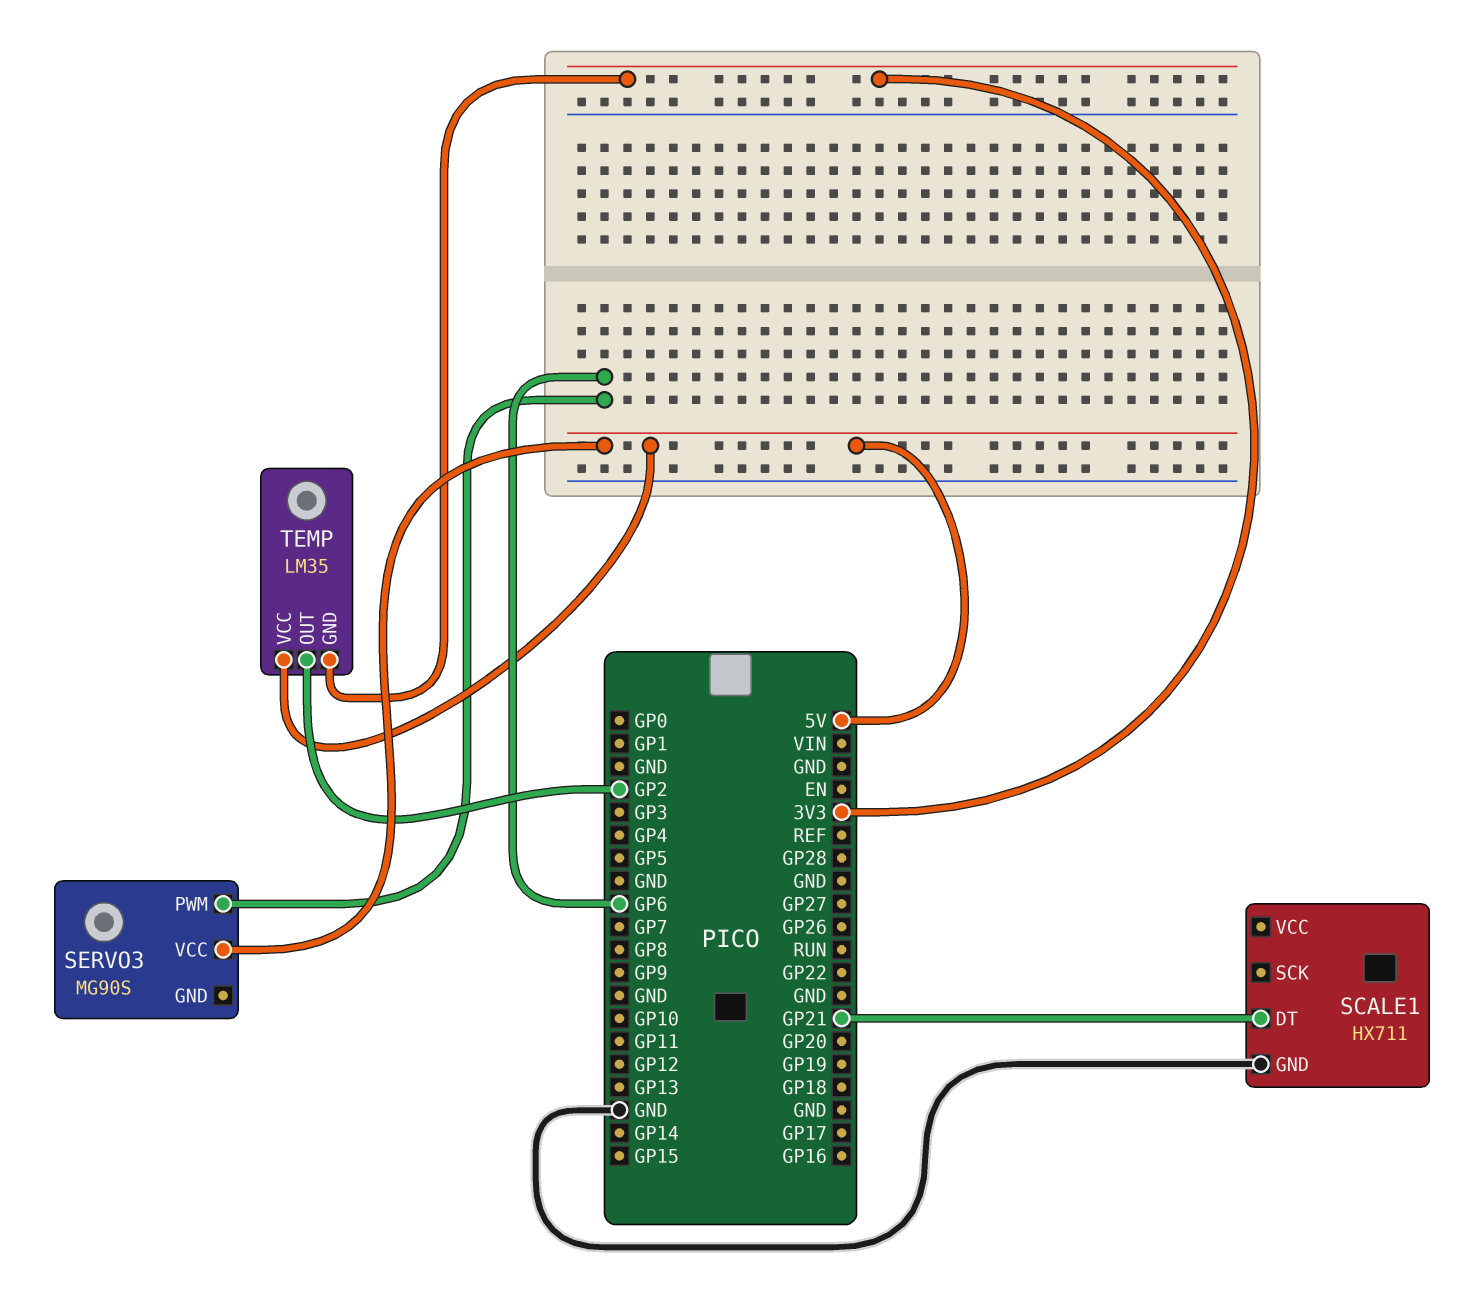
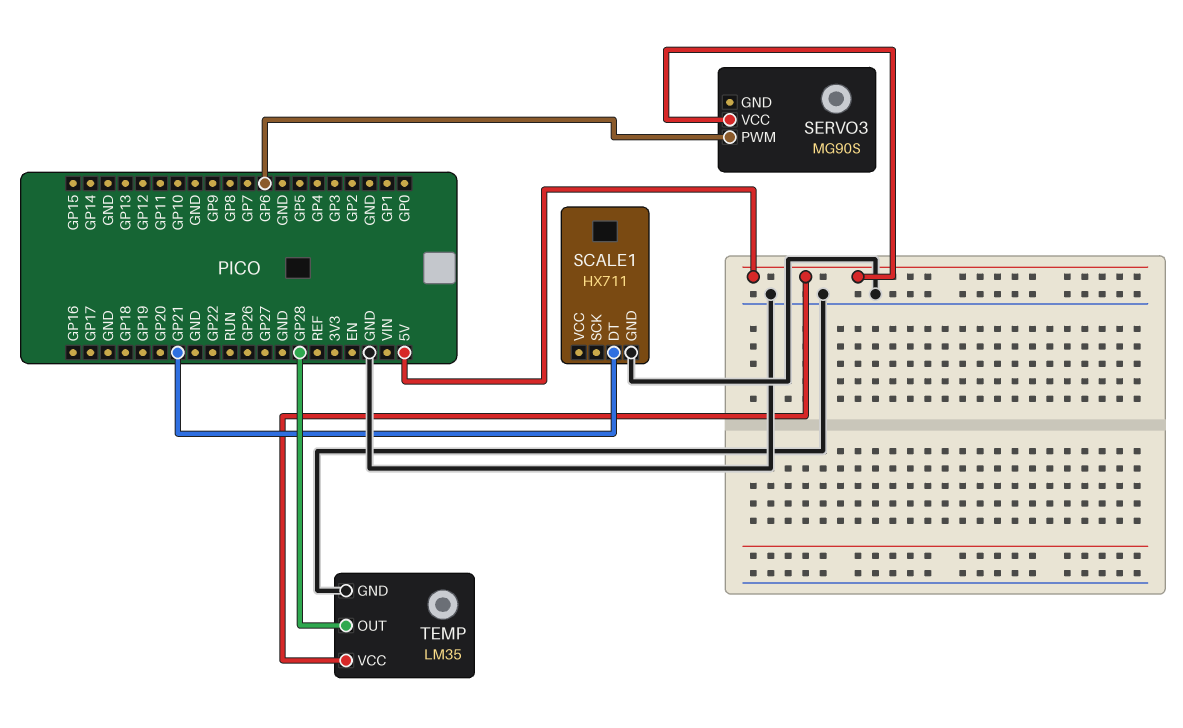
TEMP pin GND: 3V3 -> GND
TEMP pin OUT: GP2 -> GP28

